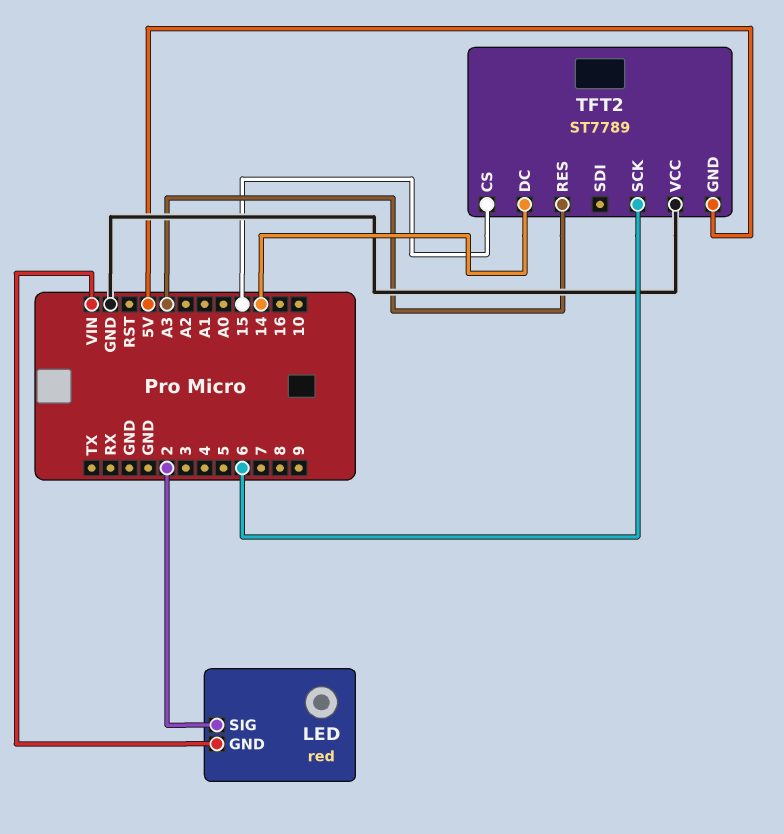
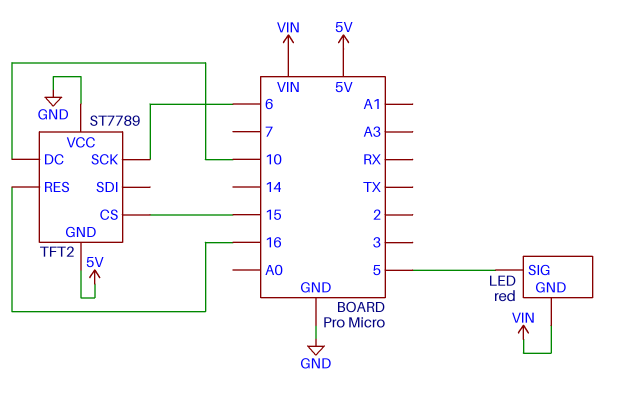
LED pin SIG: 2 -> 5
TFT2 pin DC: 14 -> 10
TFT2 pin RES: A3 -> 16

